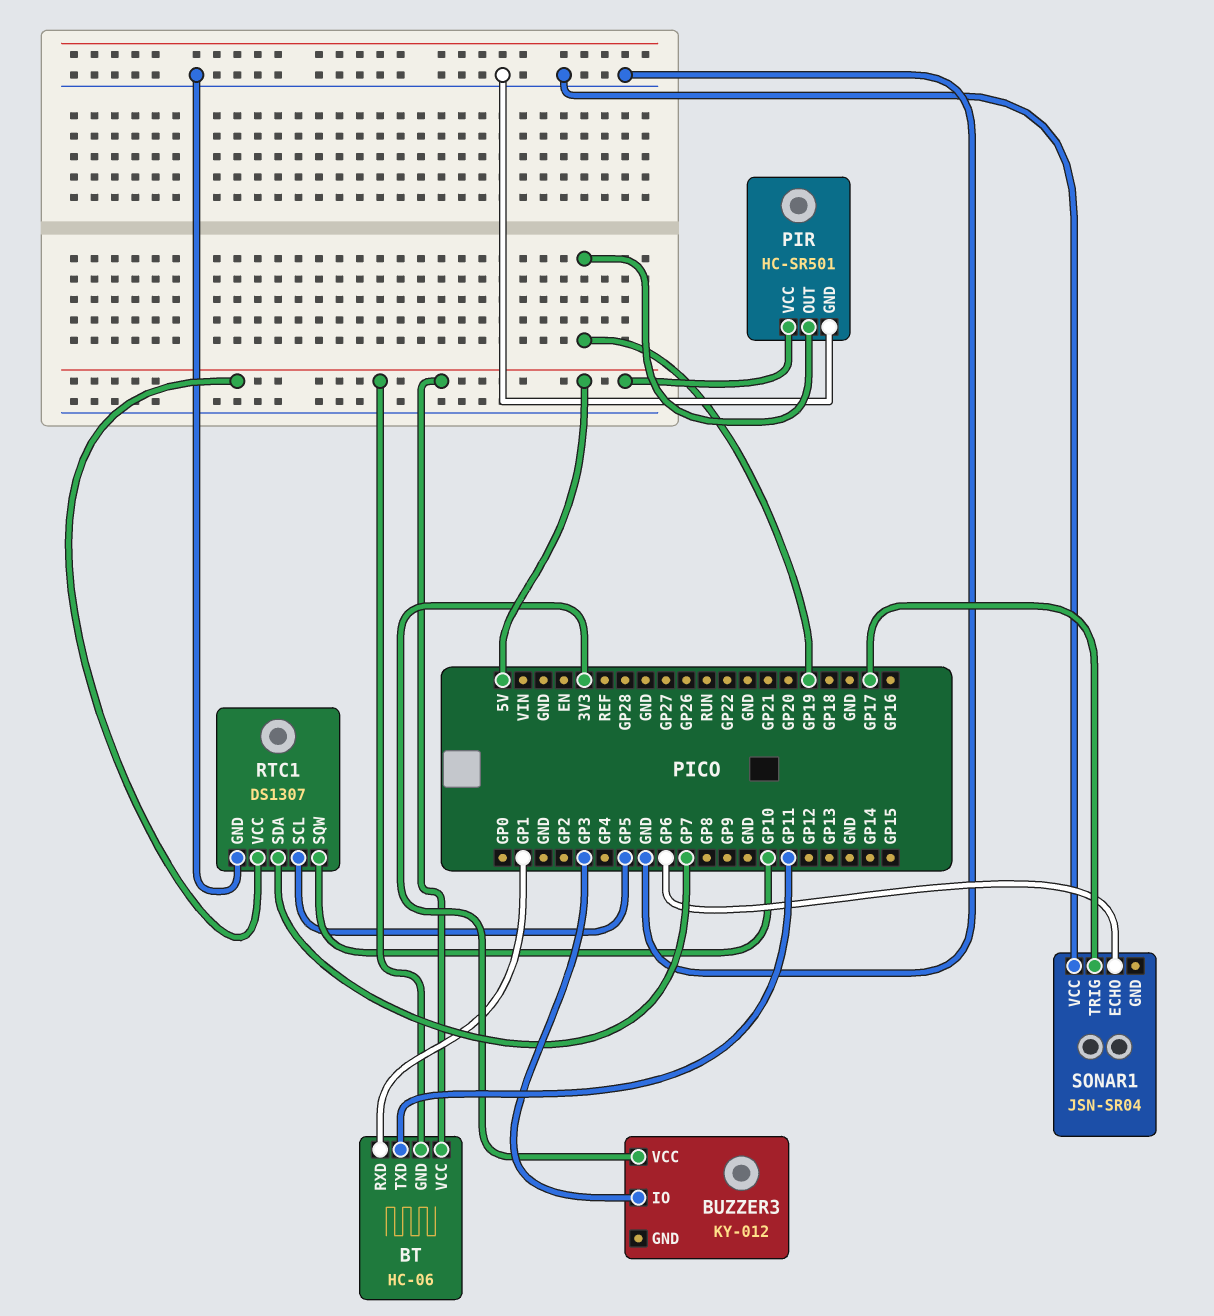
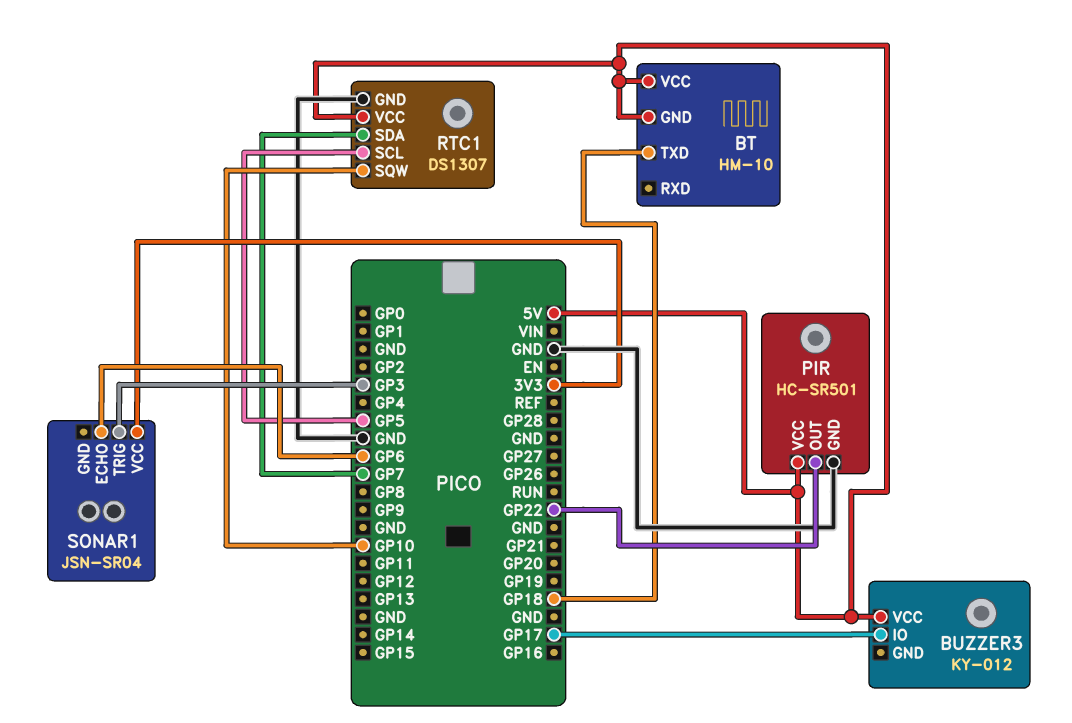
BT: HC-06 -> HM-10
BT pin RXD: GP1 -> none
BT pin TXD: GP11 -> GP18
BUZZER3 pin IO: GP3 -> GP17
BUZZER3 pin VCC: 3V3 -> 5V
PIR pin OUT: GP19 -> GP22
SONAR1 pin TRIG: GP17 -> GP3
SONAR1 pin VCC: GND -> 3V3

